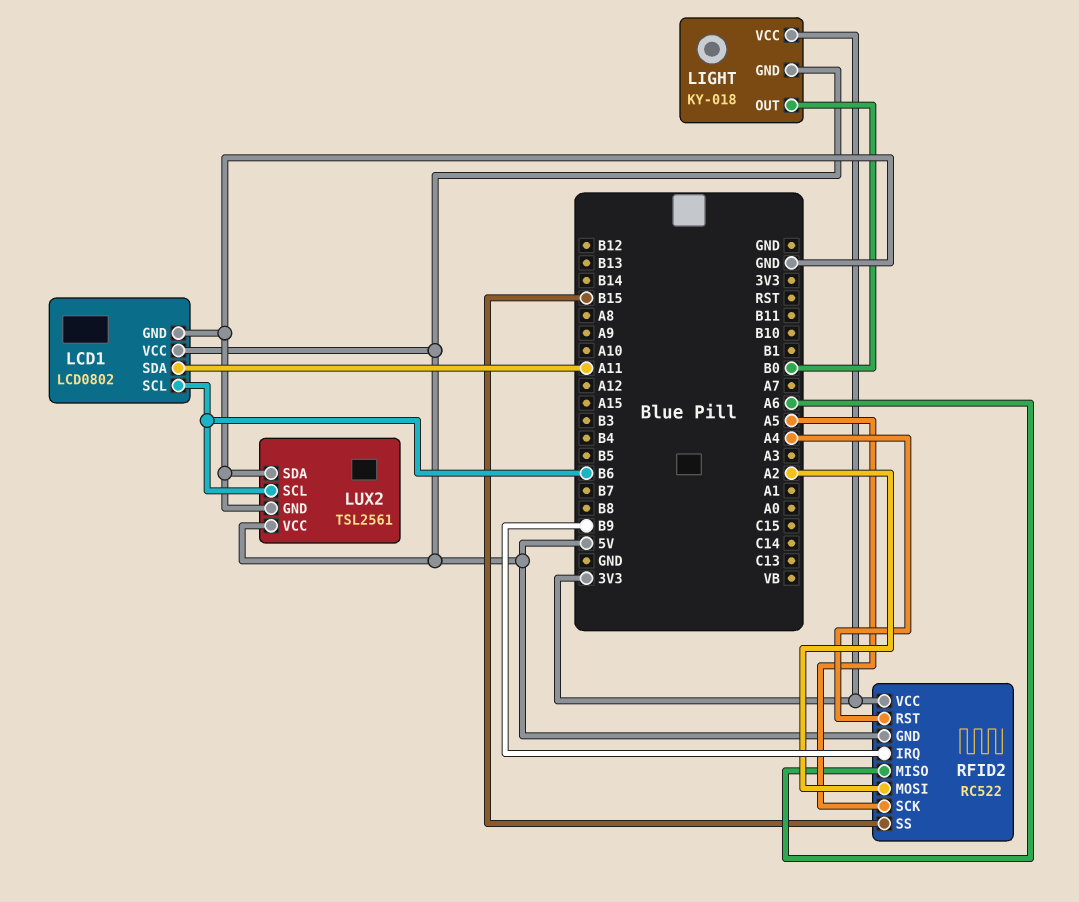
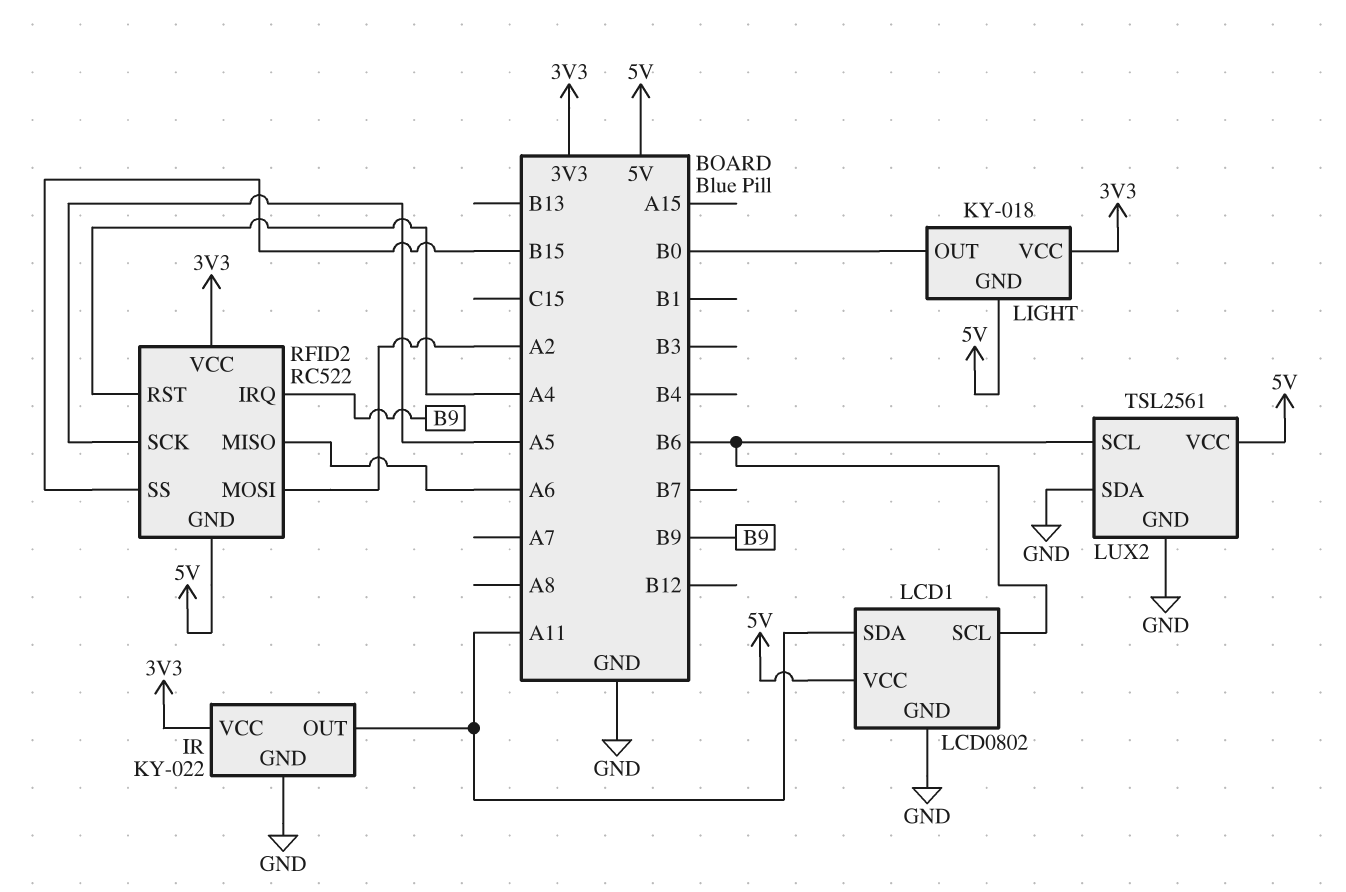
IR: none -> KY-022
IR pin GND: none -> GND
IR pin OUT: none -> A11
IR pin VCC: none -> 3V3

